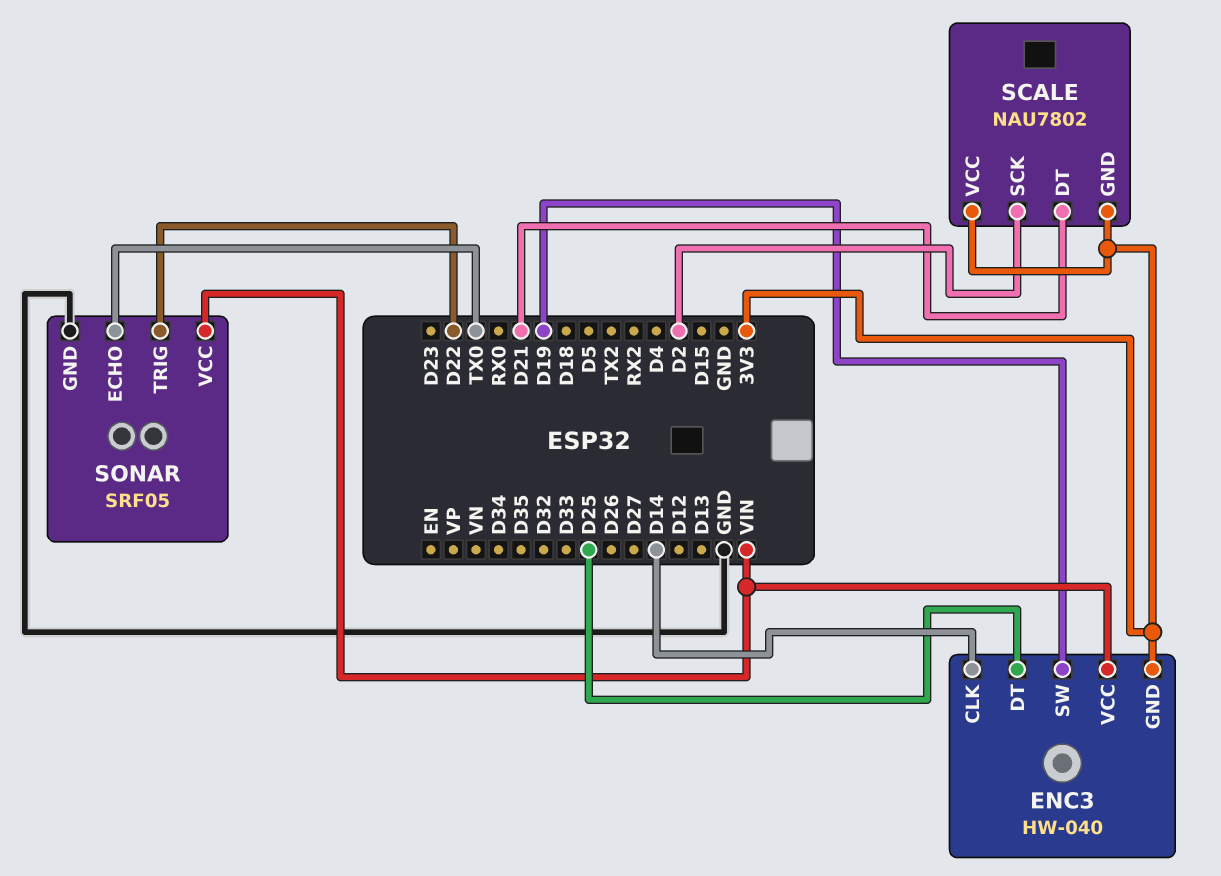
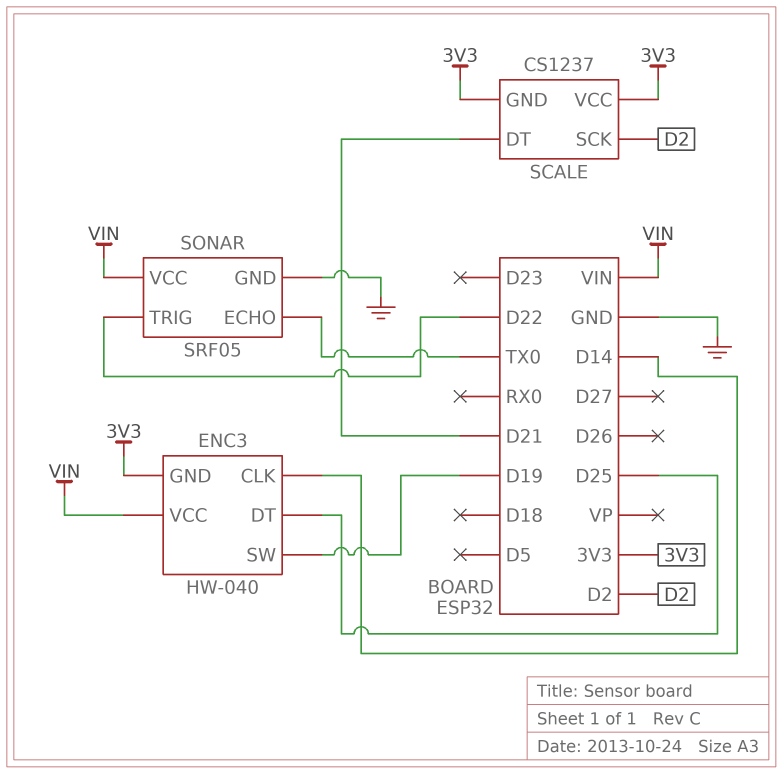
SCALE: NAU7802 -> CS1237

